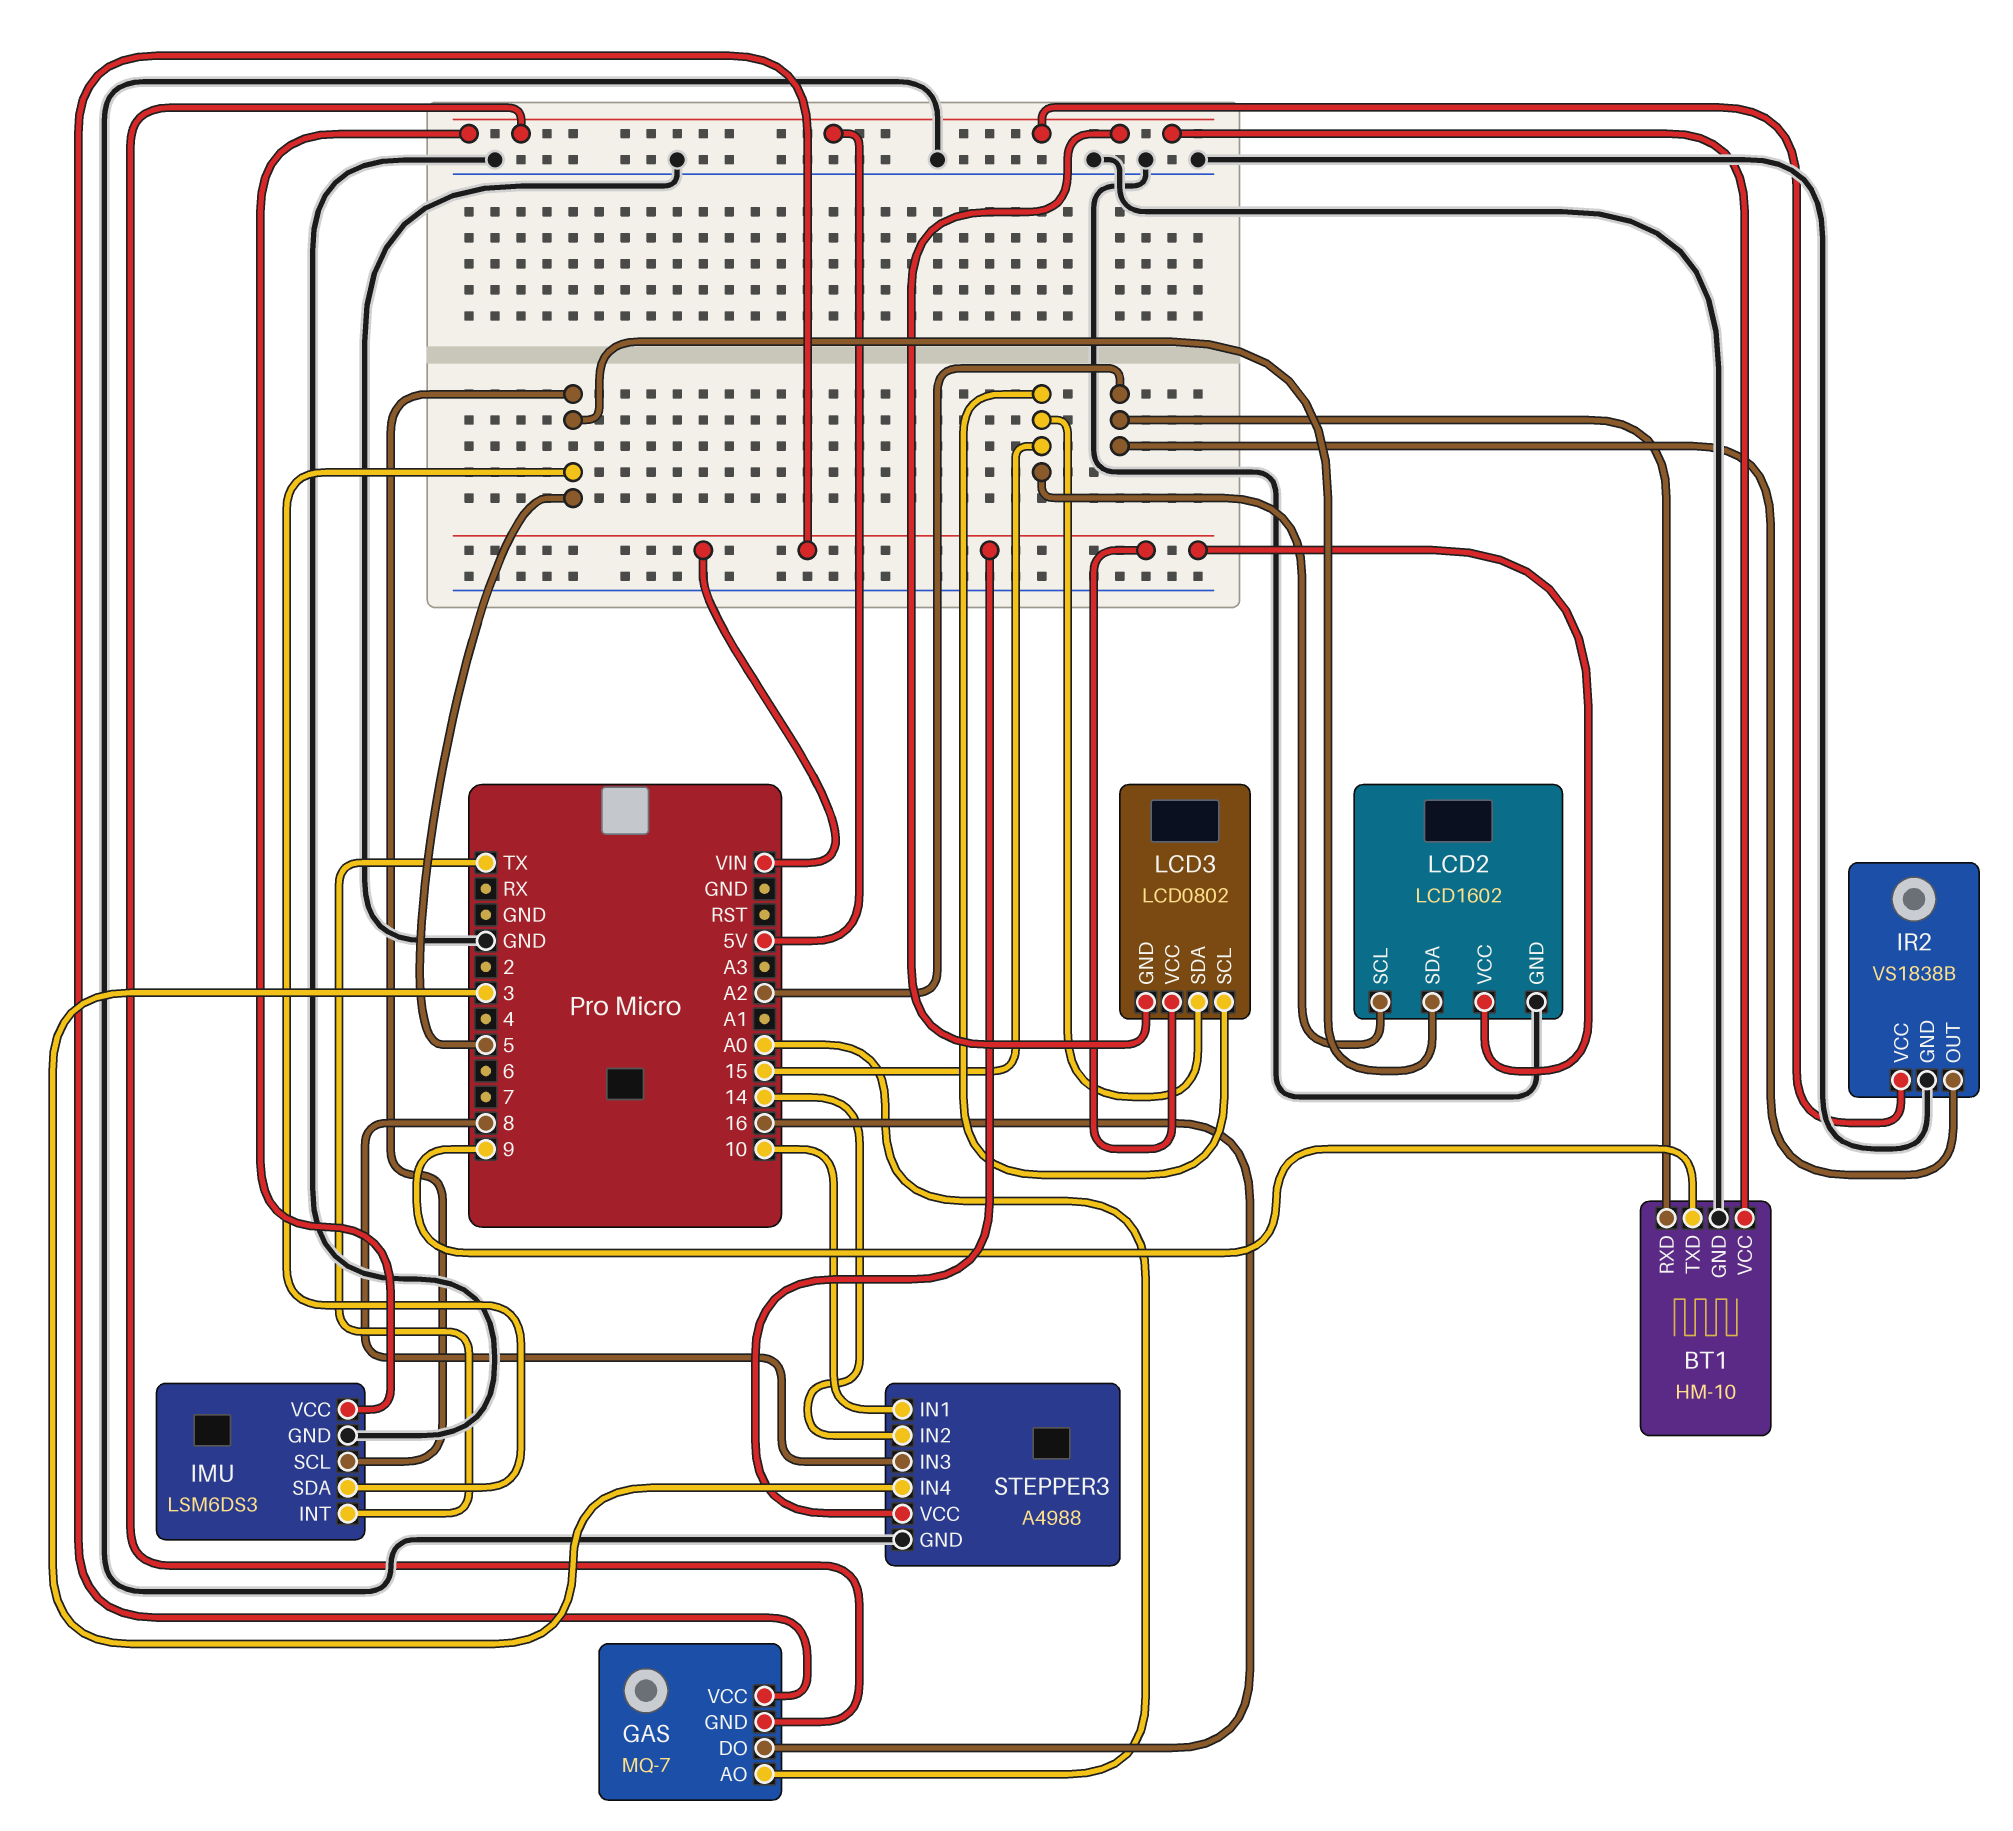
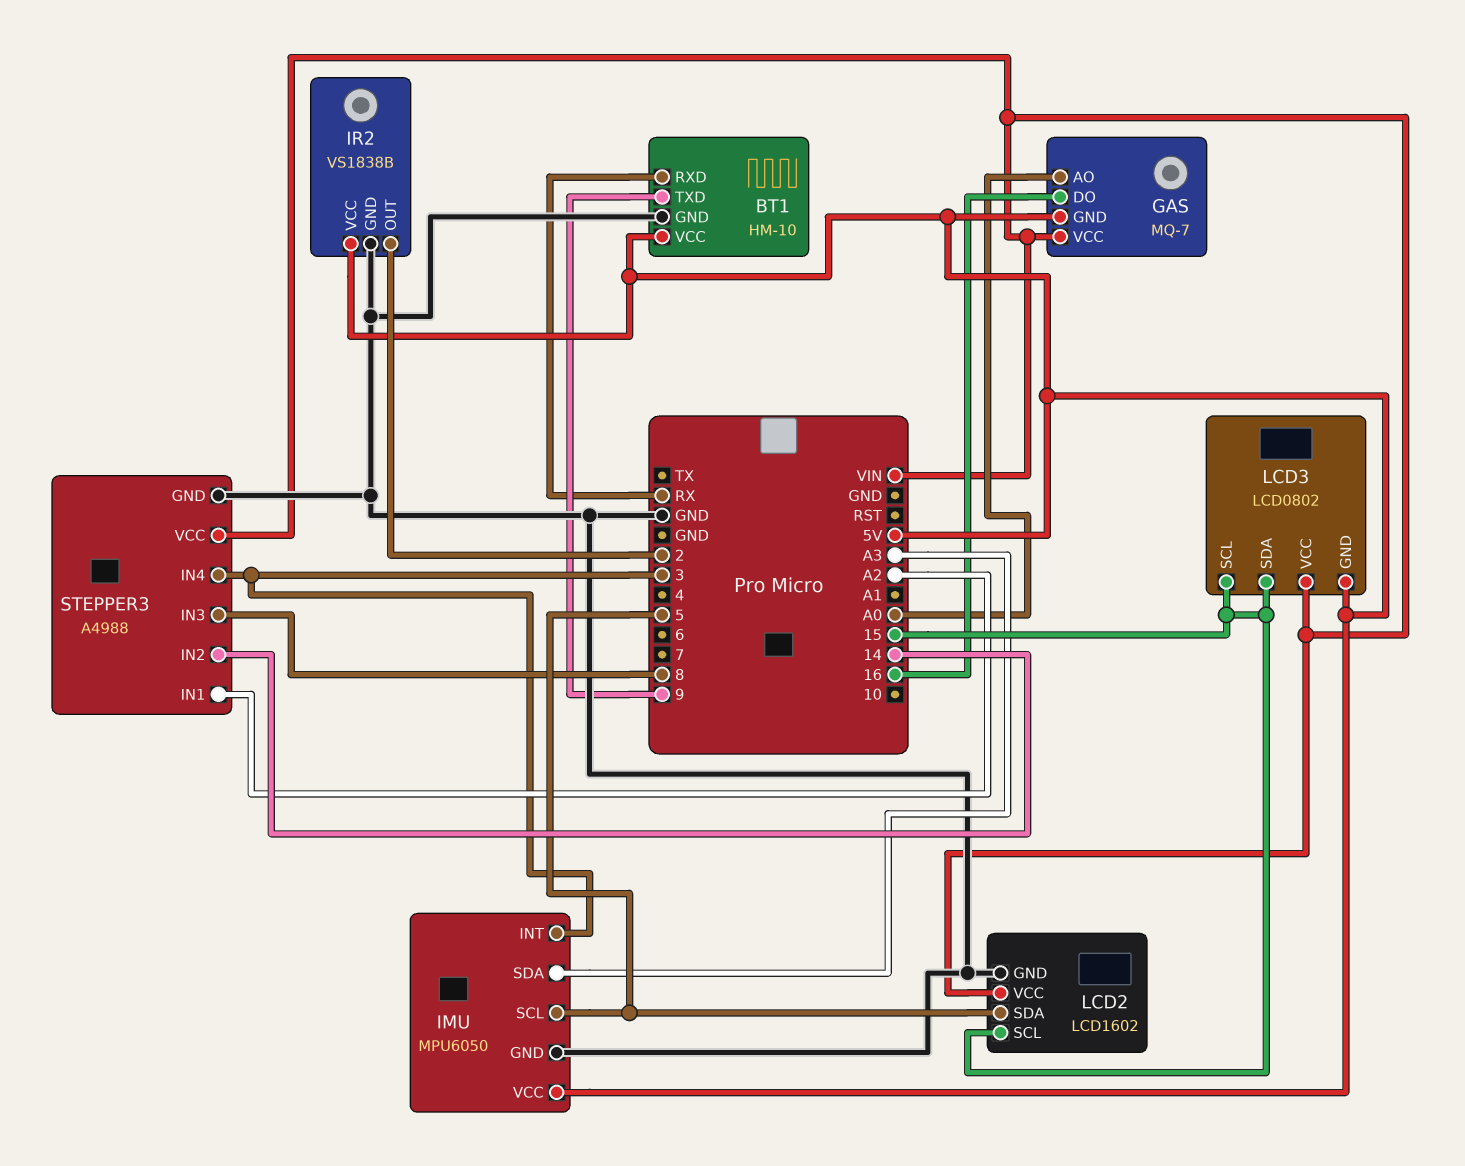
BT1 pin RXD: A2 -> RX
IMU: LSM6DS3 -> MPU6050
IMU pin INT: TX -> 3
IMU pin SDA: 5 -> A3
IR2 pin OUT: A2 -> 2
STEPPER3 pin IN1: 10 -> A2

